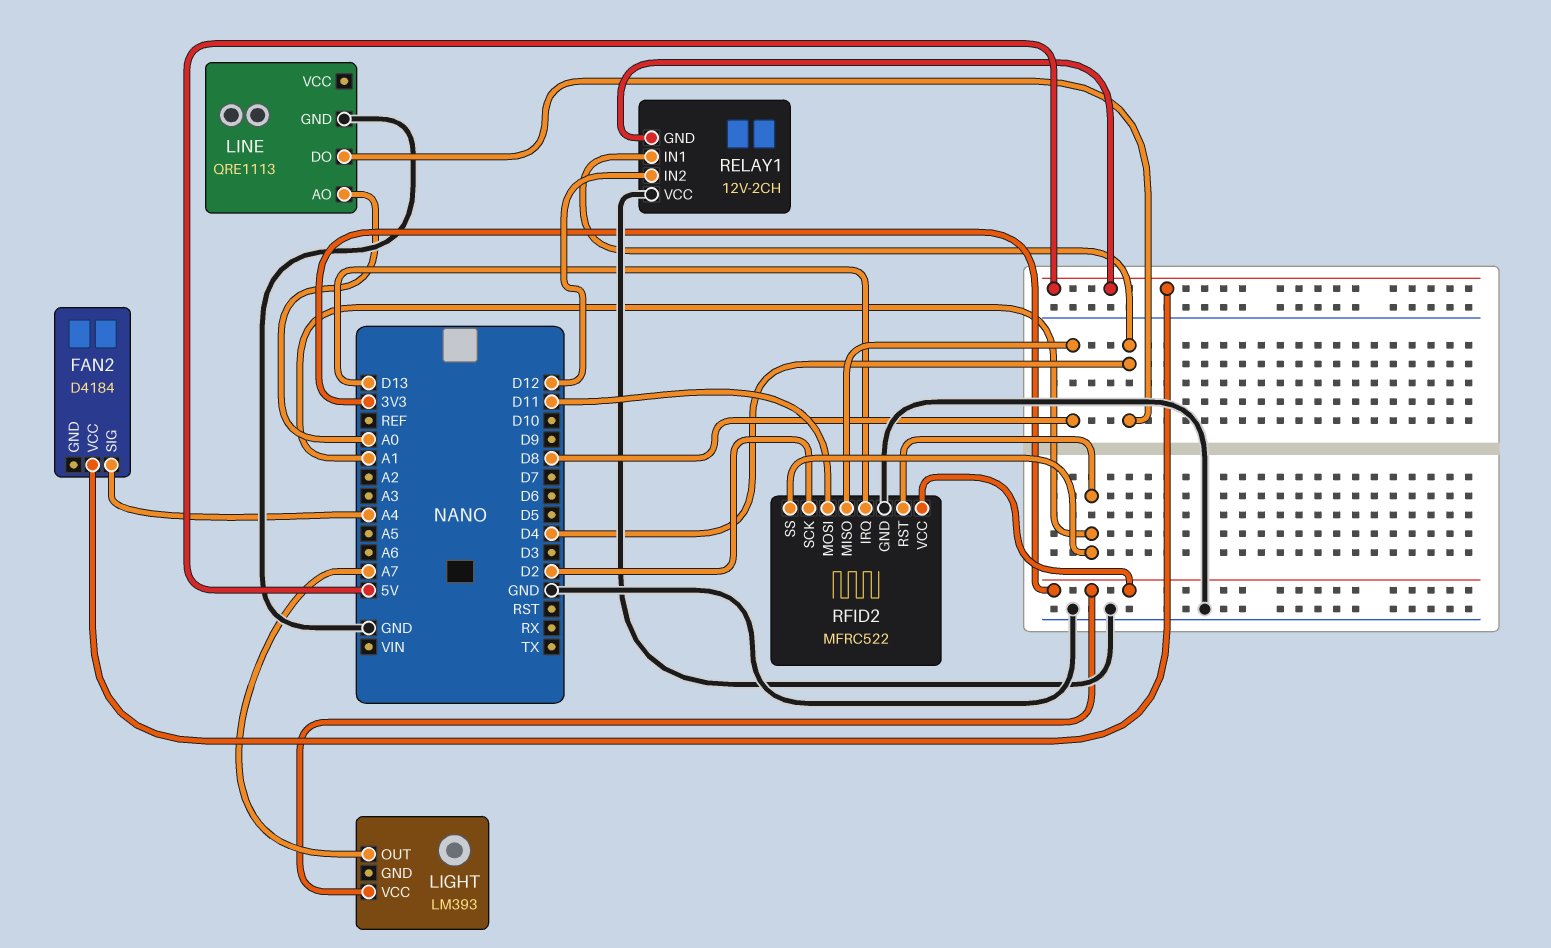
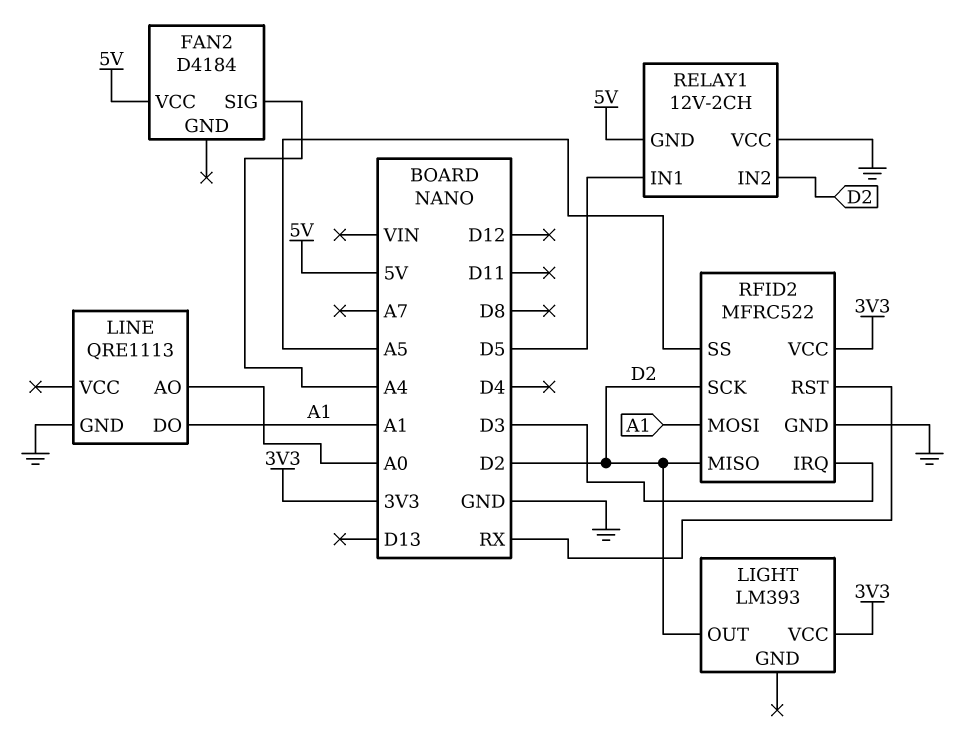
LIGHT pin OUT: A7 -> D2
LINE pin DO: D4 -> A1
RELAY1 pin IN1: D4 -> D5
RELAY1 pin IN2: D12 -> D2
RFID2 pin IRQ: D13 -> D3
RFID2 pin MISO: D8 -> D2
RFID2 pin MOSI: D11 -> A1
RFID2 pin RST: A1 -> RX
RFID2 pin SS: A1 -> A5

